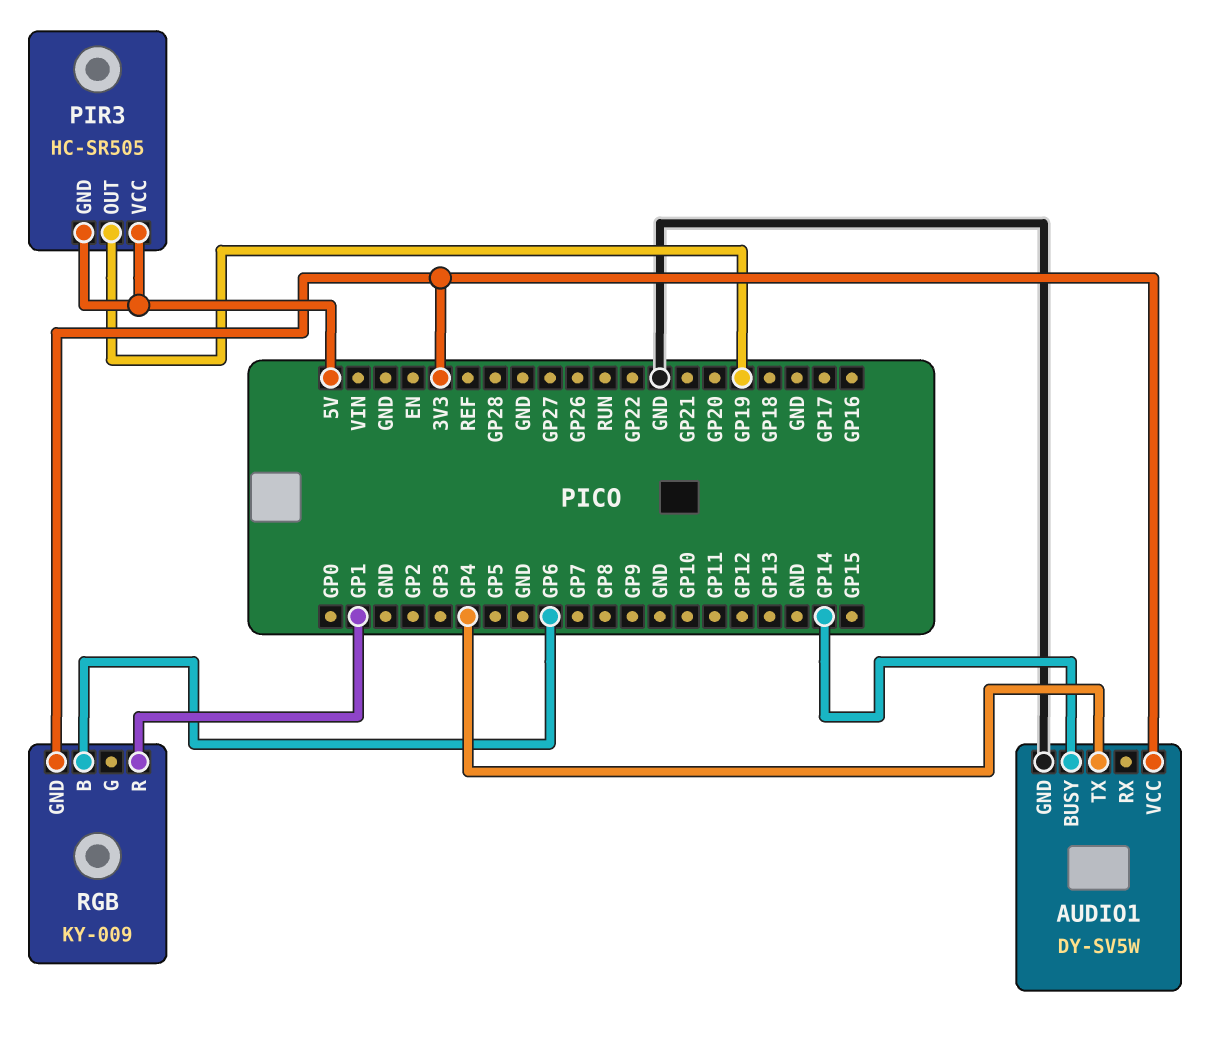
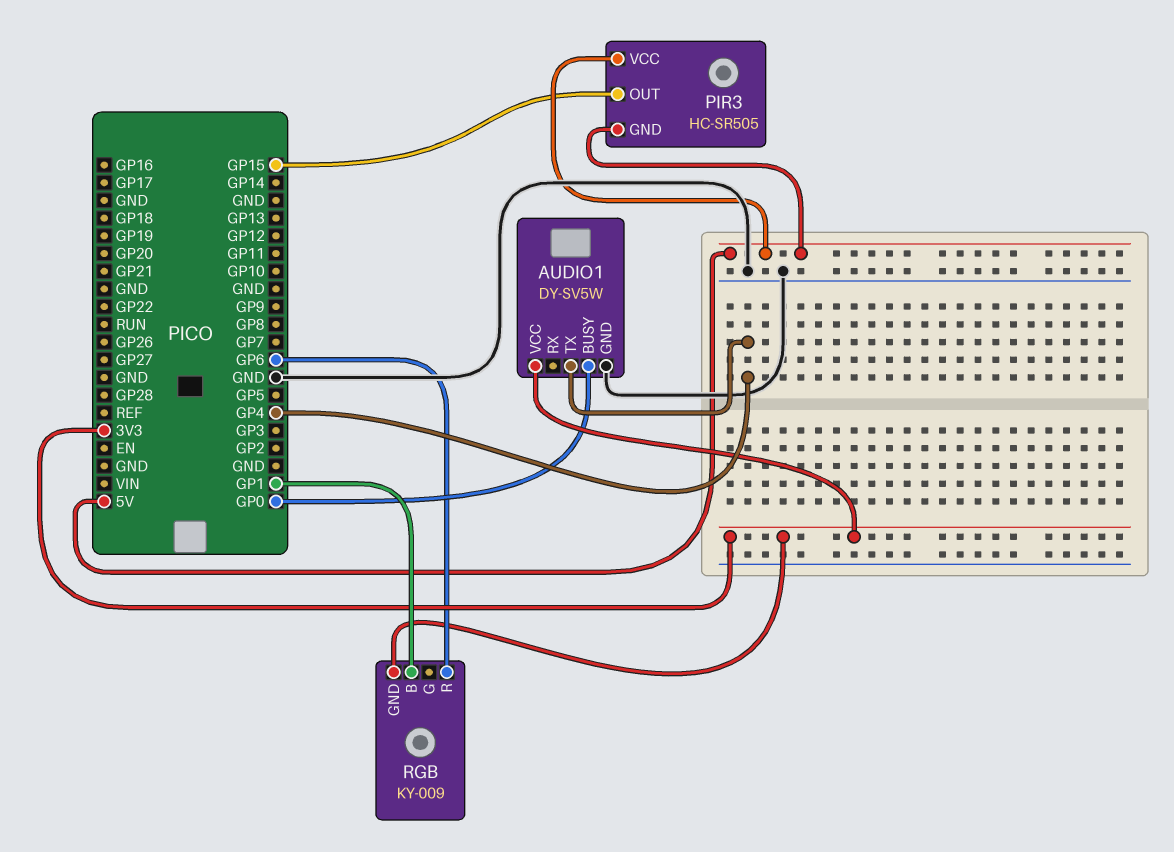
AUDIO1 pin BUSY: GP14 -> GP0
PIR3 pin OUT: GP19 -> GP15
RGB pin B: GP6 -> GP1
RGB pin R: GP1 -> GP6

